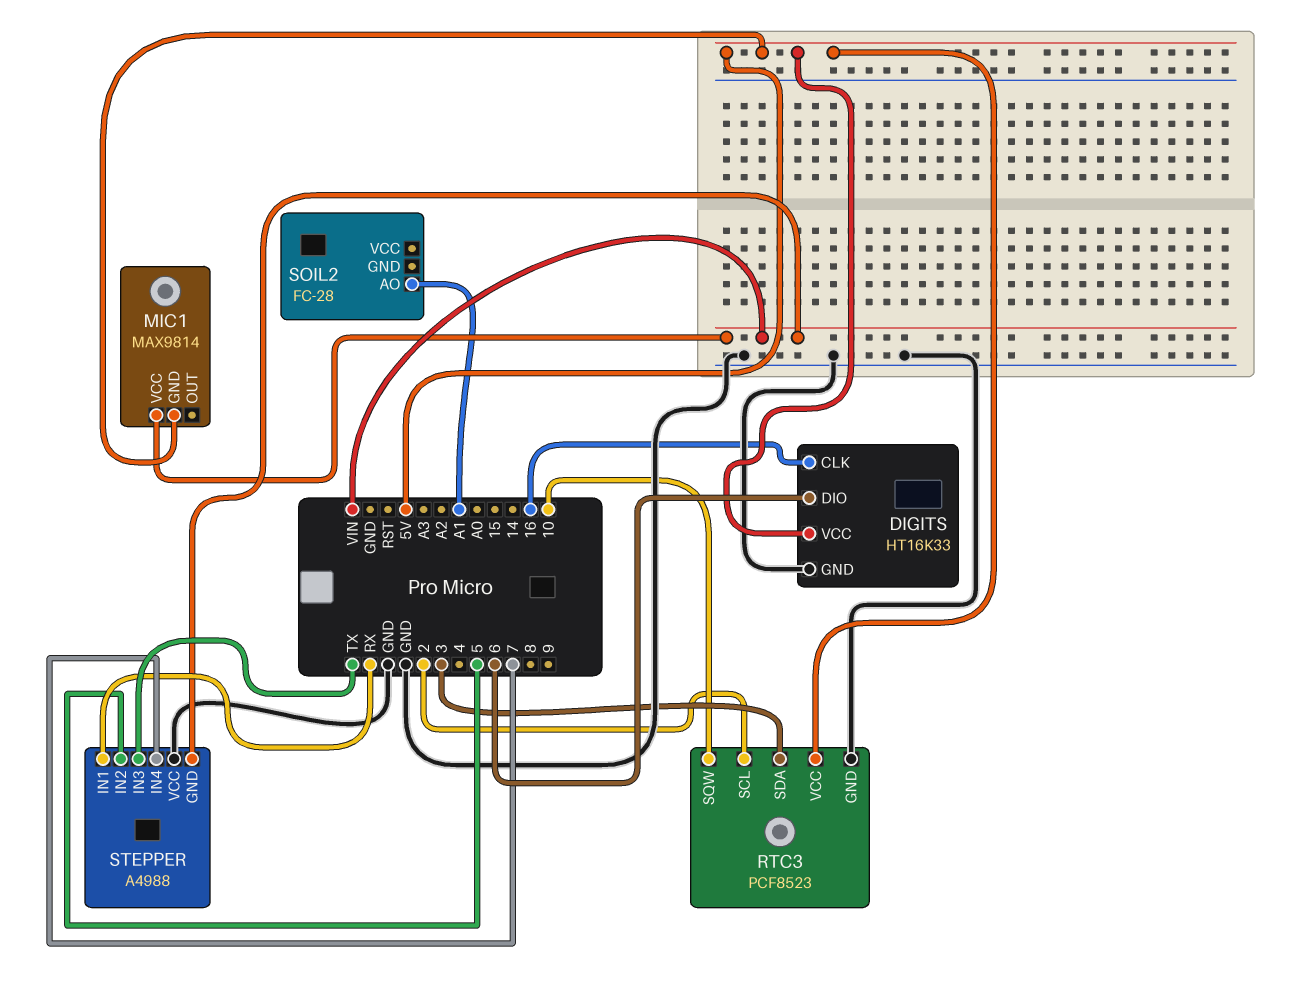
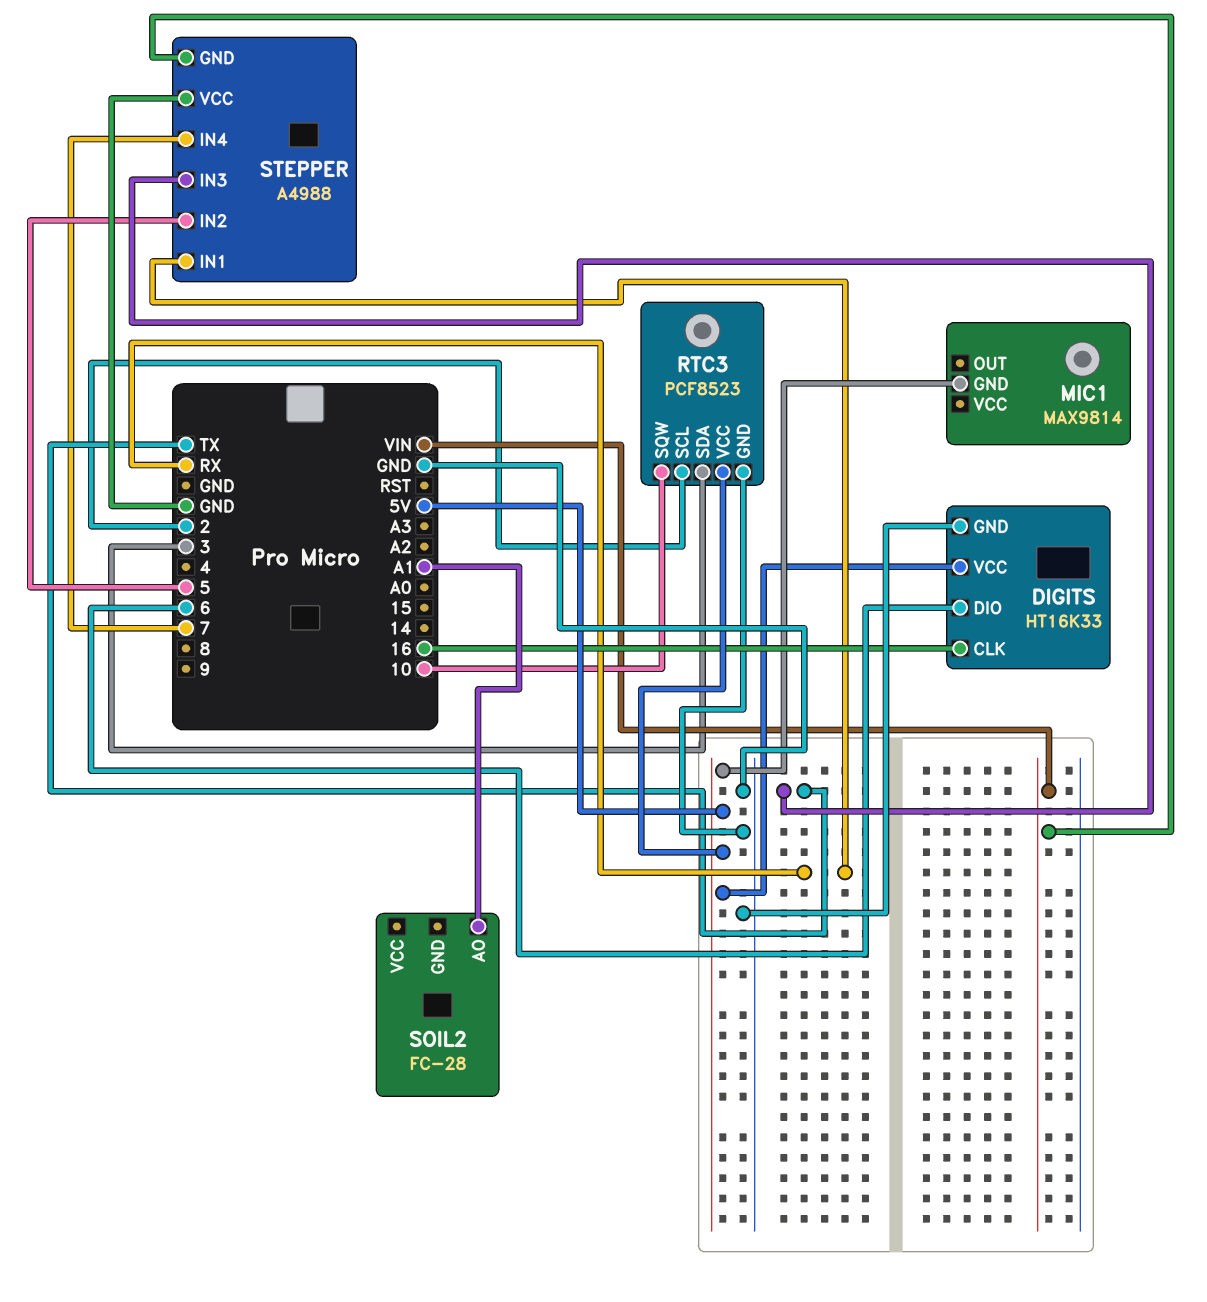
MIC1 pin VCC: VIN -> none

